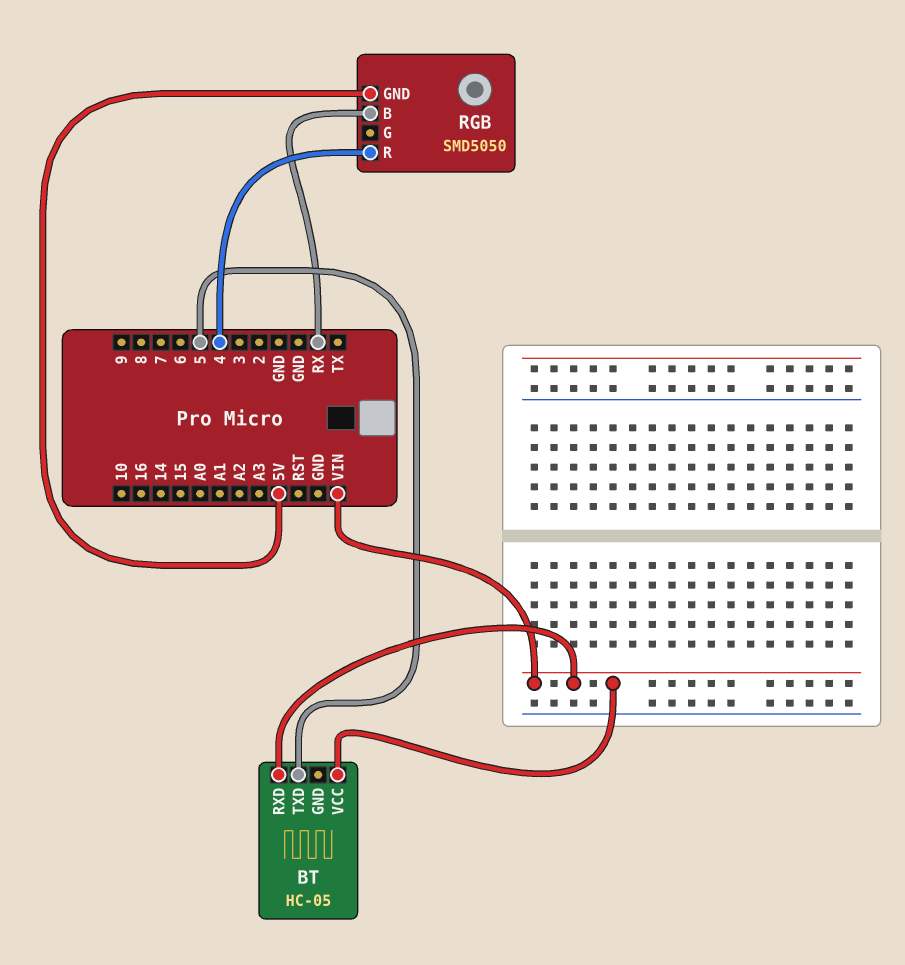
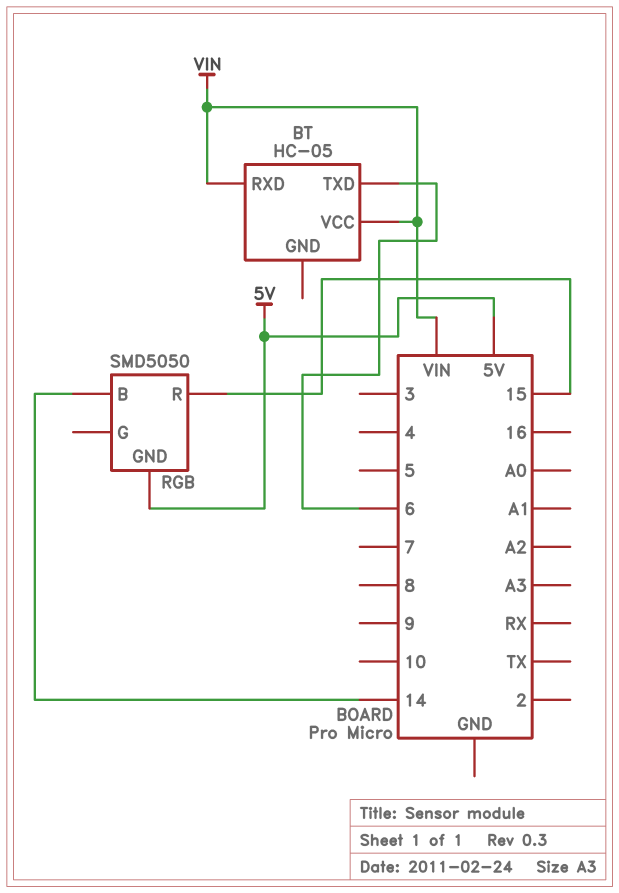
BT pin TXD: 5 -> 6
RGB pin B: RX -> 14
RGB pin R: 4 -> 15

